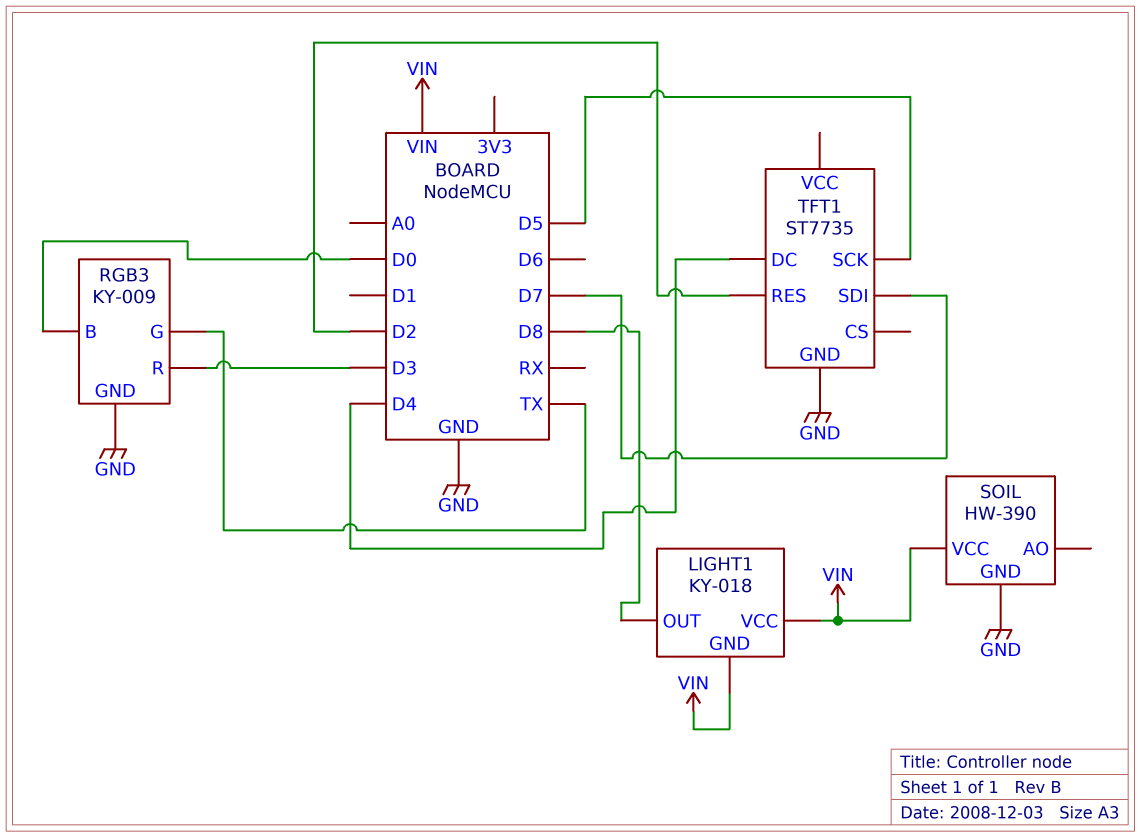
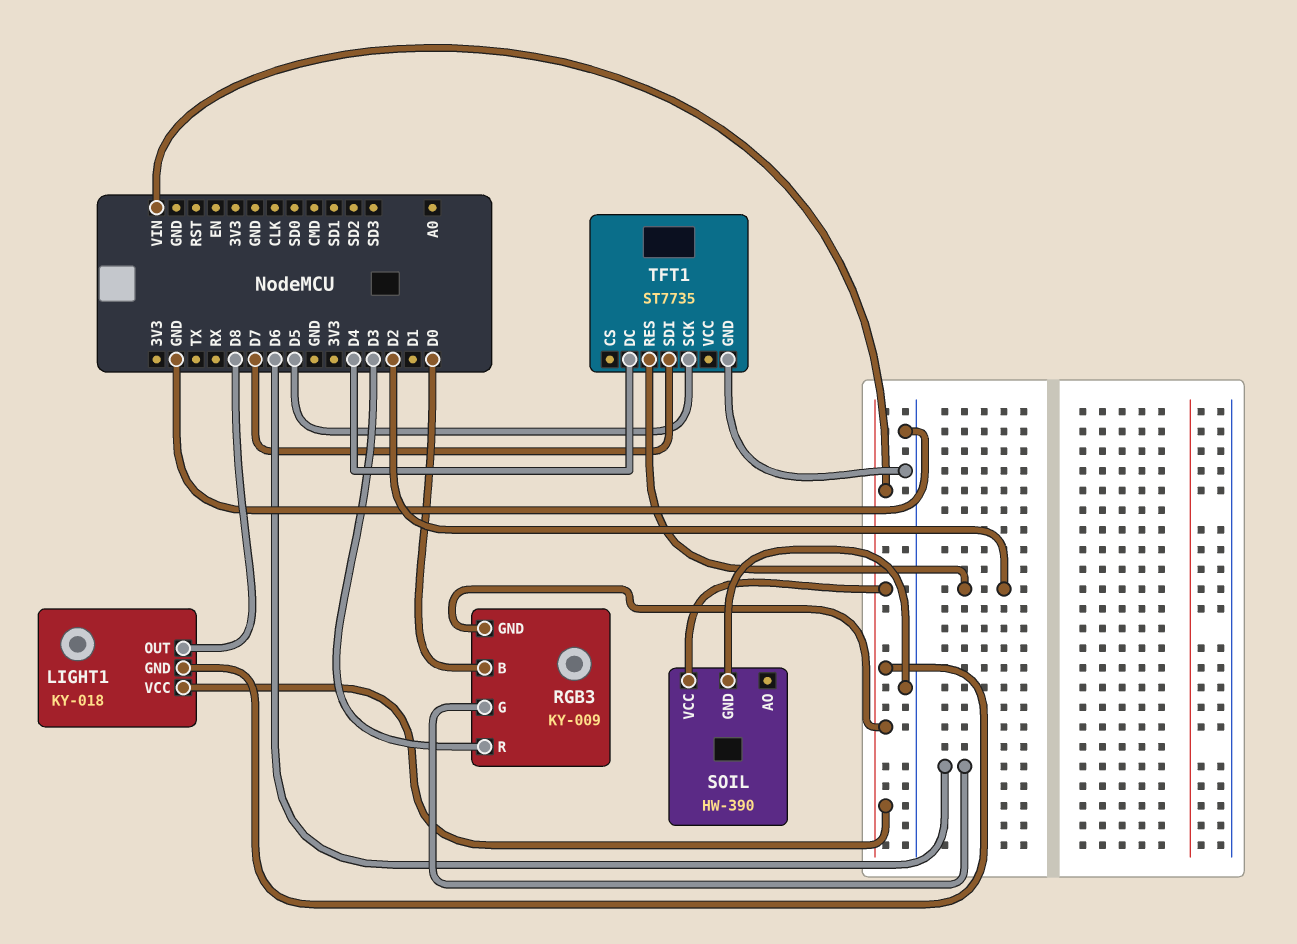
RGB3 pin G: TX -> D6
RGB3 pin GND: GND -> VIN

